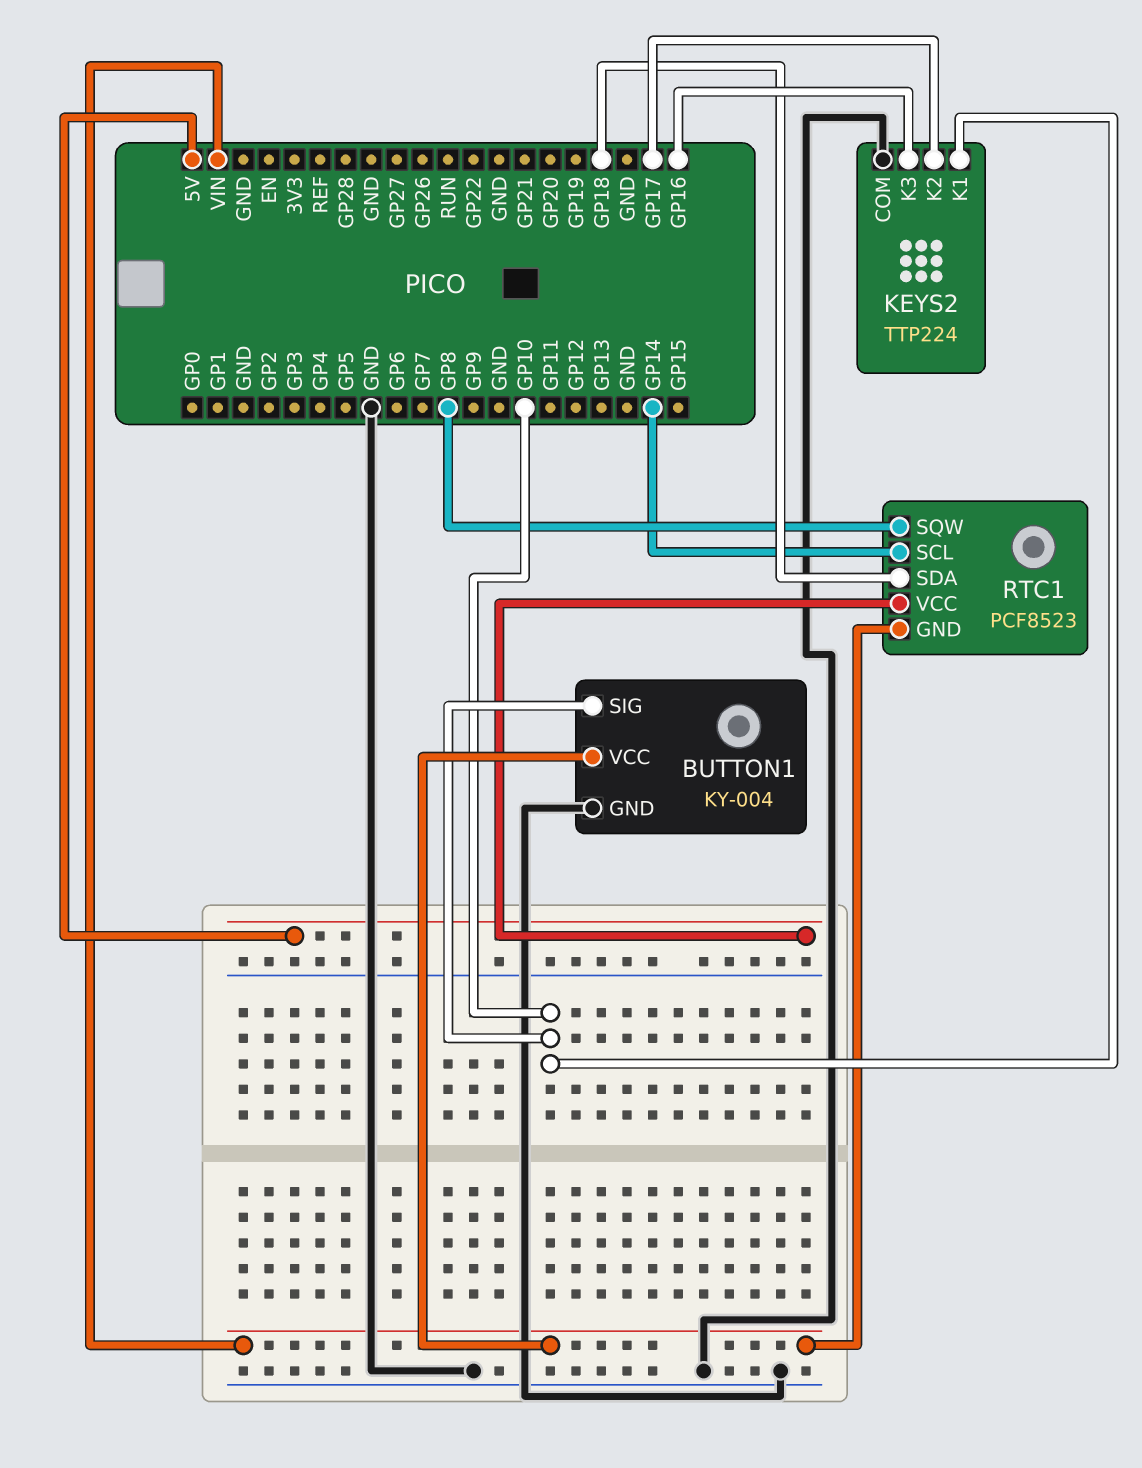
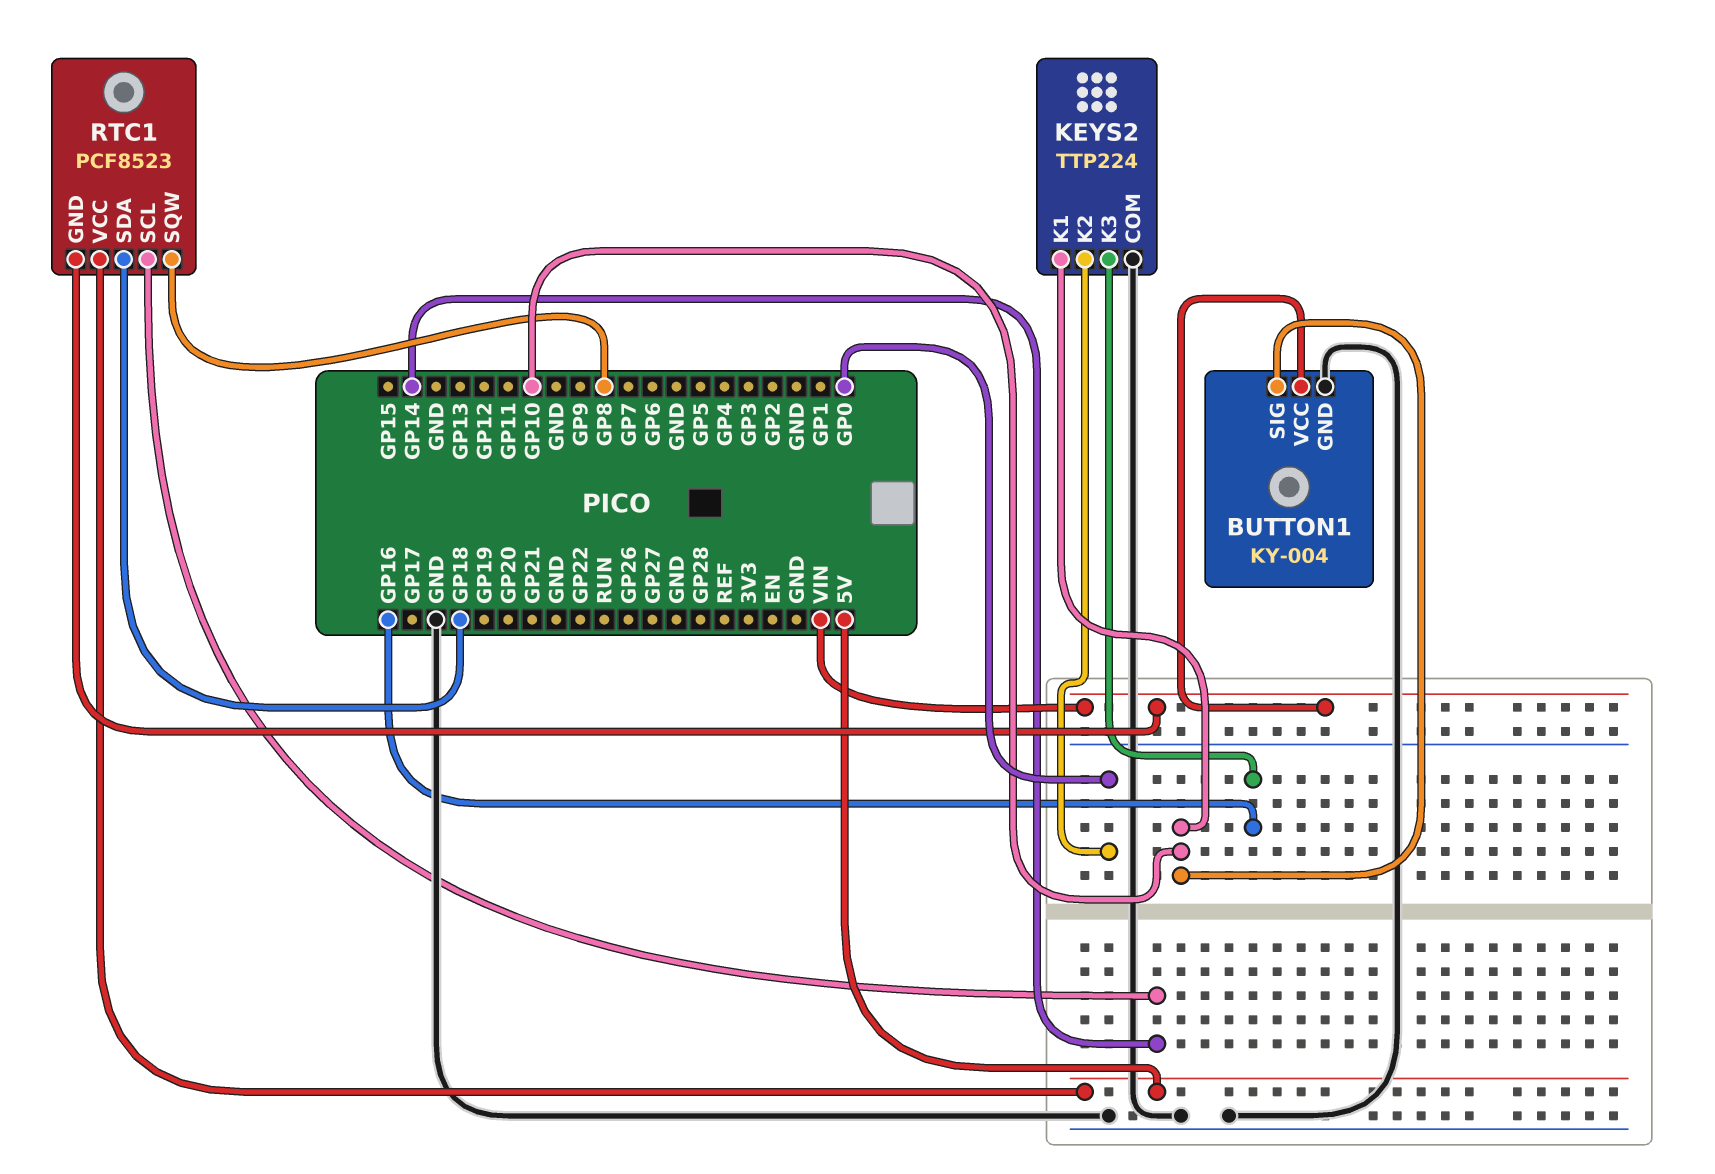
KEYS2 pin K2: GP17 -> GP0

